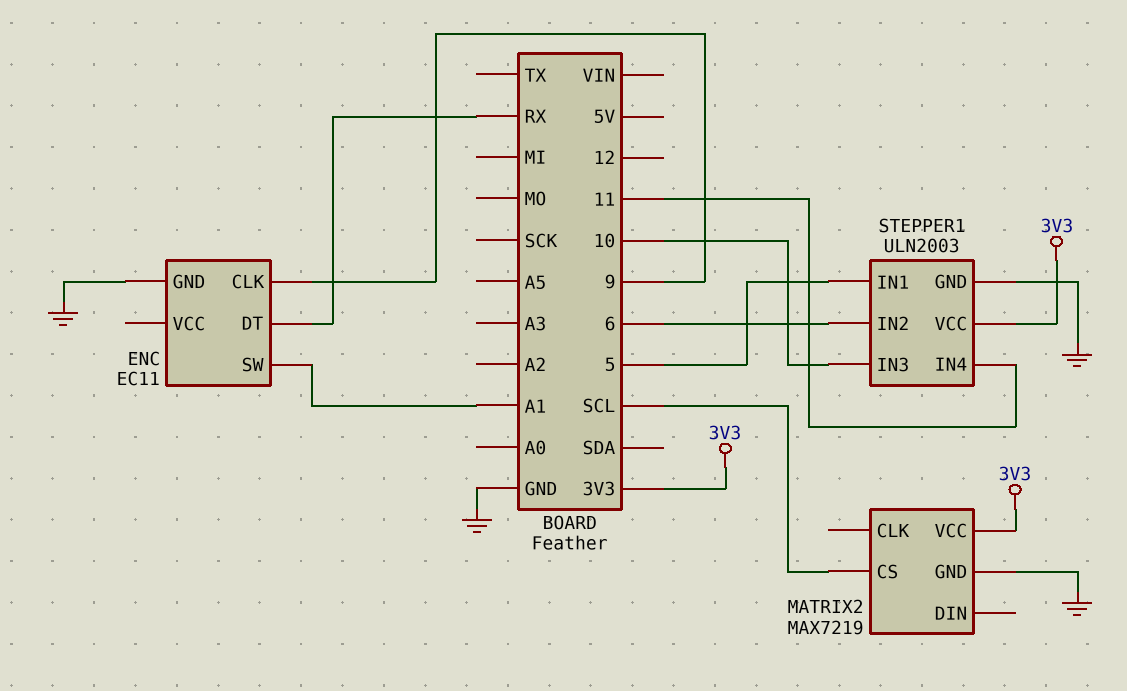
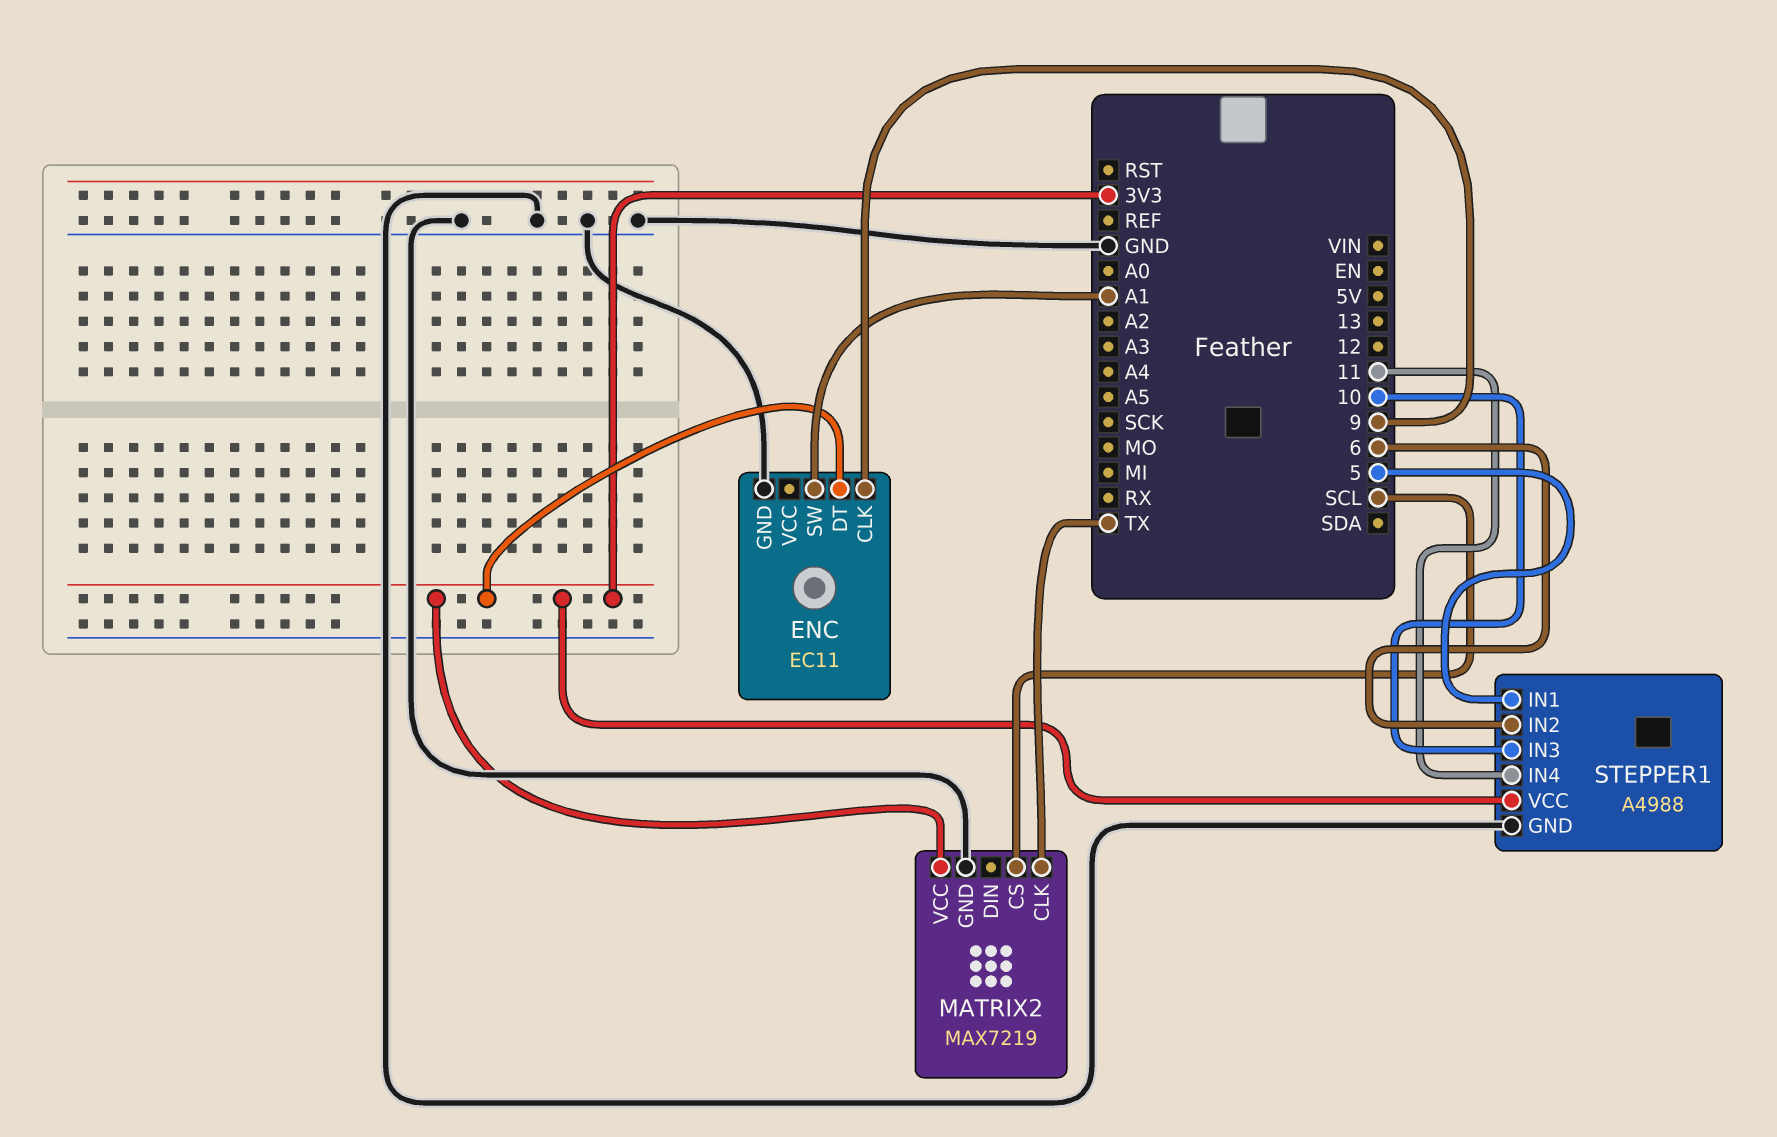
ENC pin DT: RX -> 3V3
MATRIX2 pin CLK: none -> TX
STEPPER1: ULN2003 -> A4988

